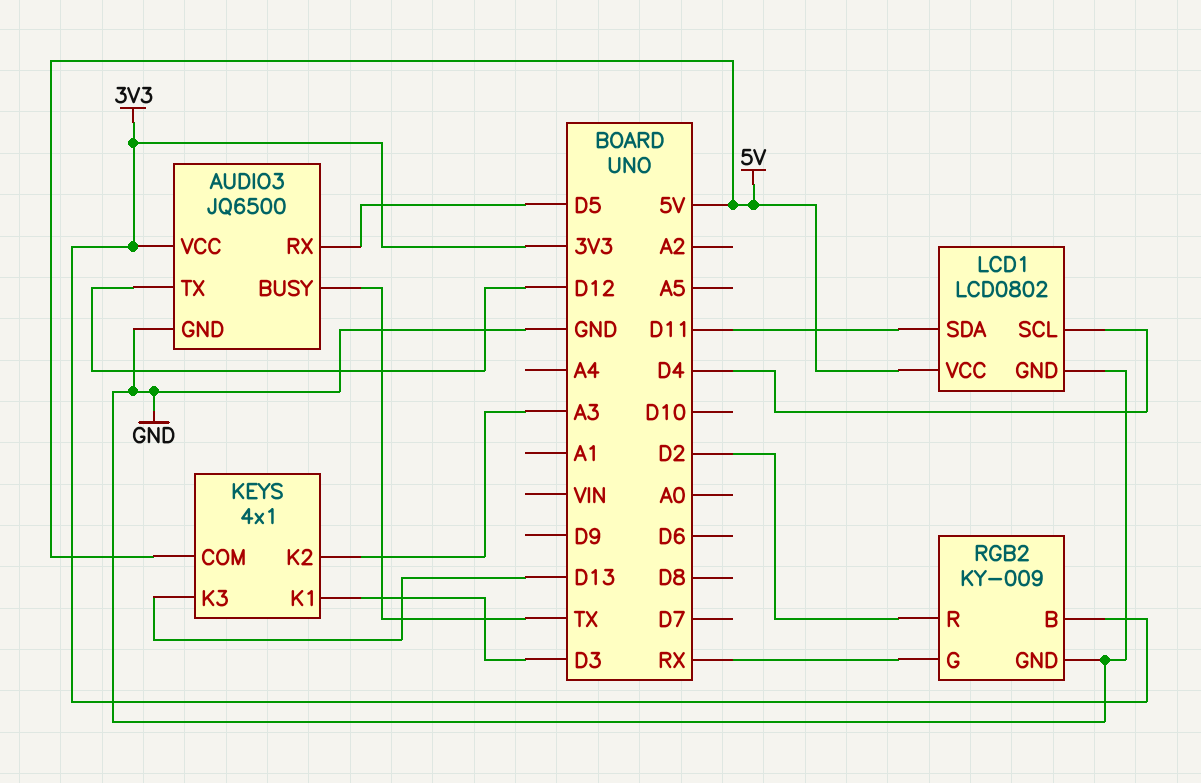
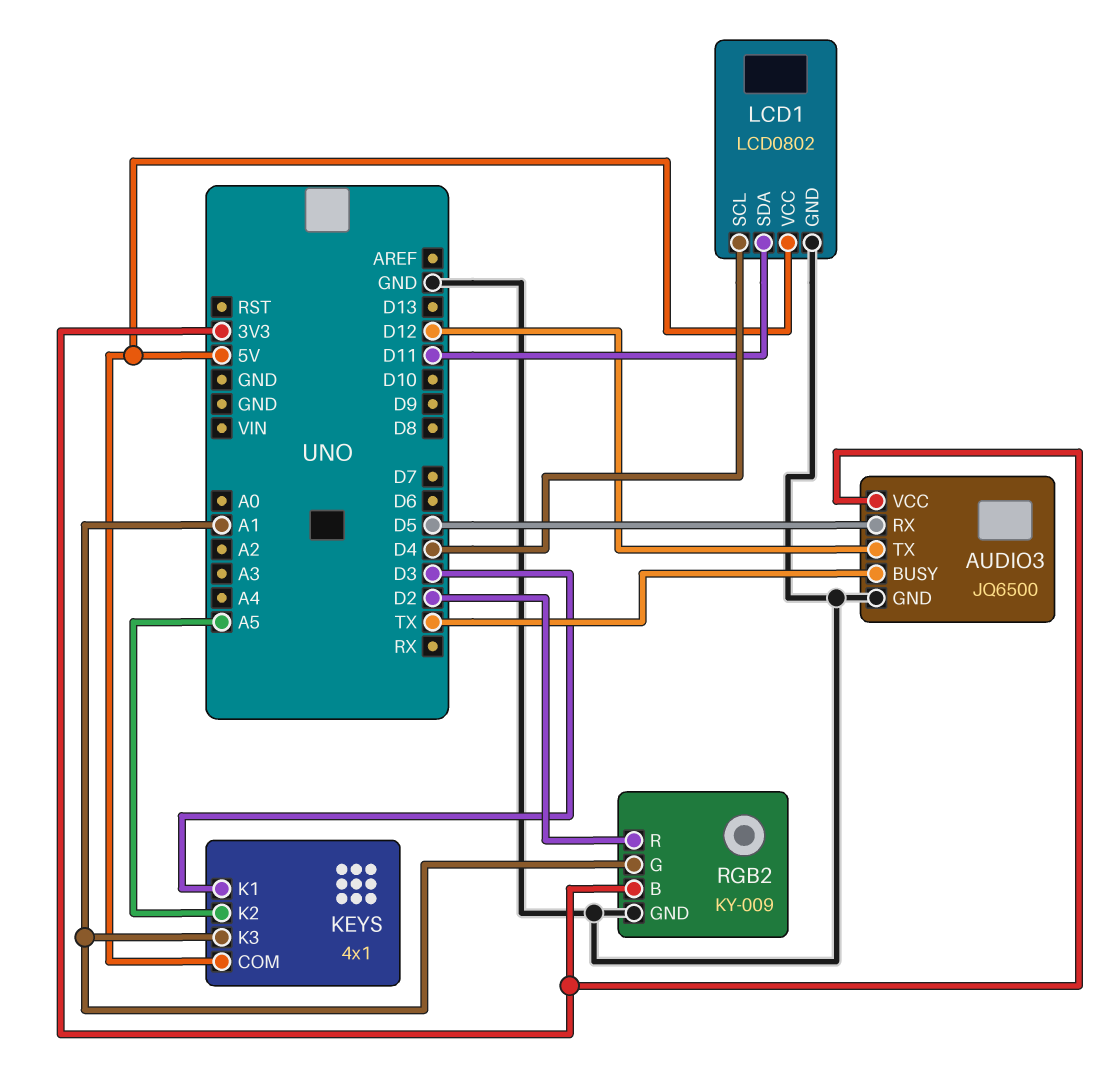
KEYS pin K2: A3 -> A5
KEYS pin K3: D13 -> A1
RGB2 pin G: RX -> A1

